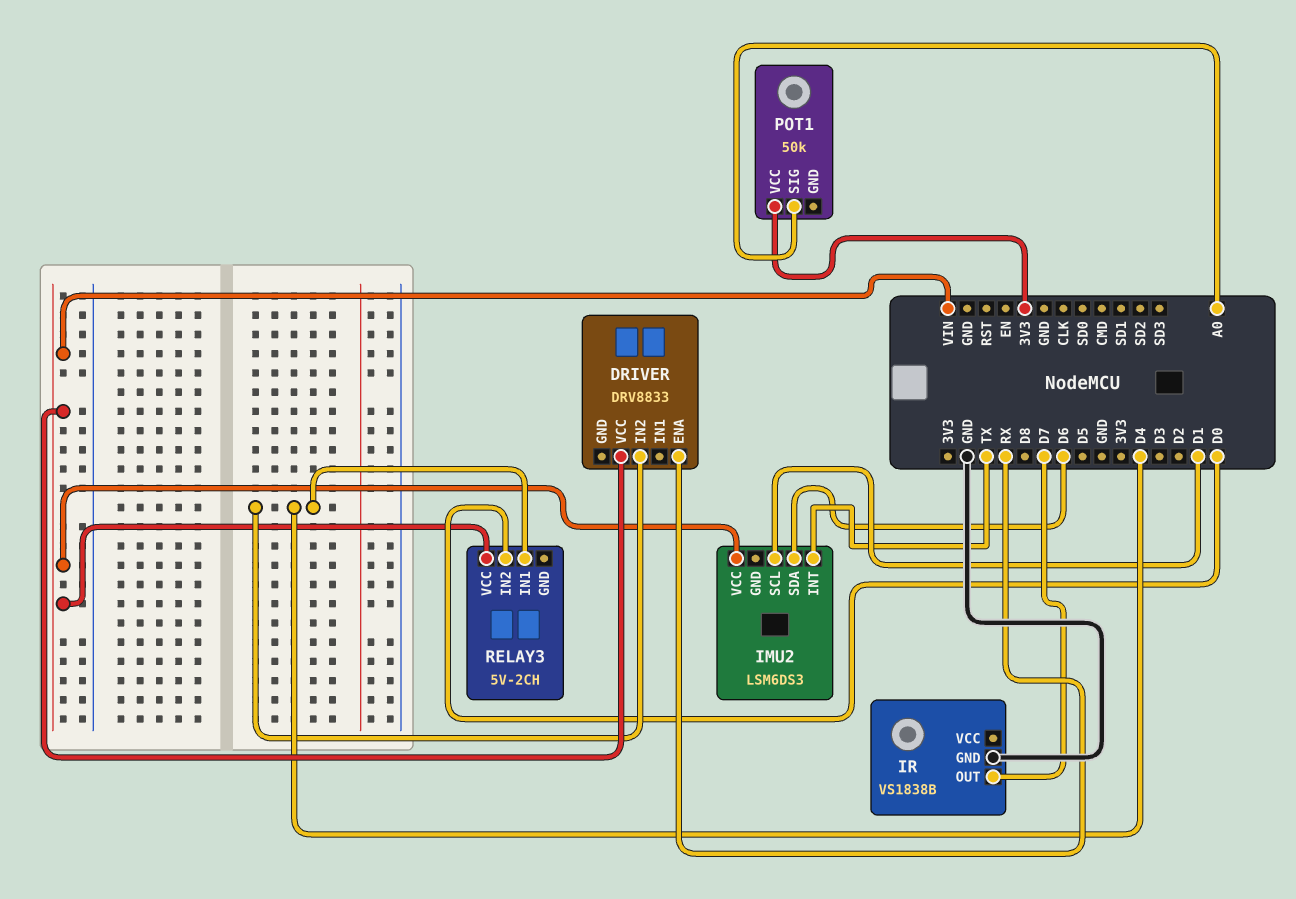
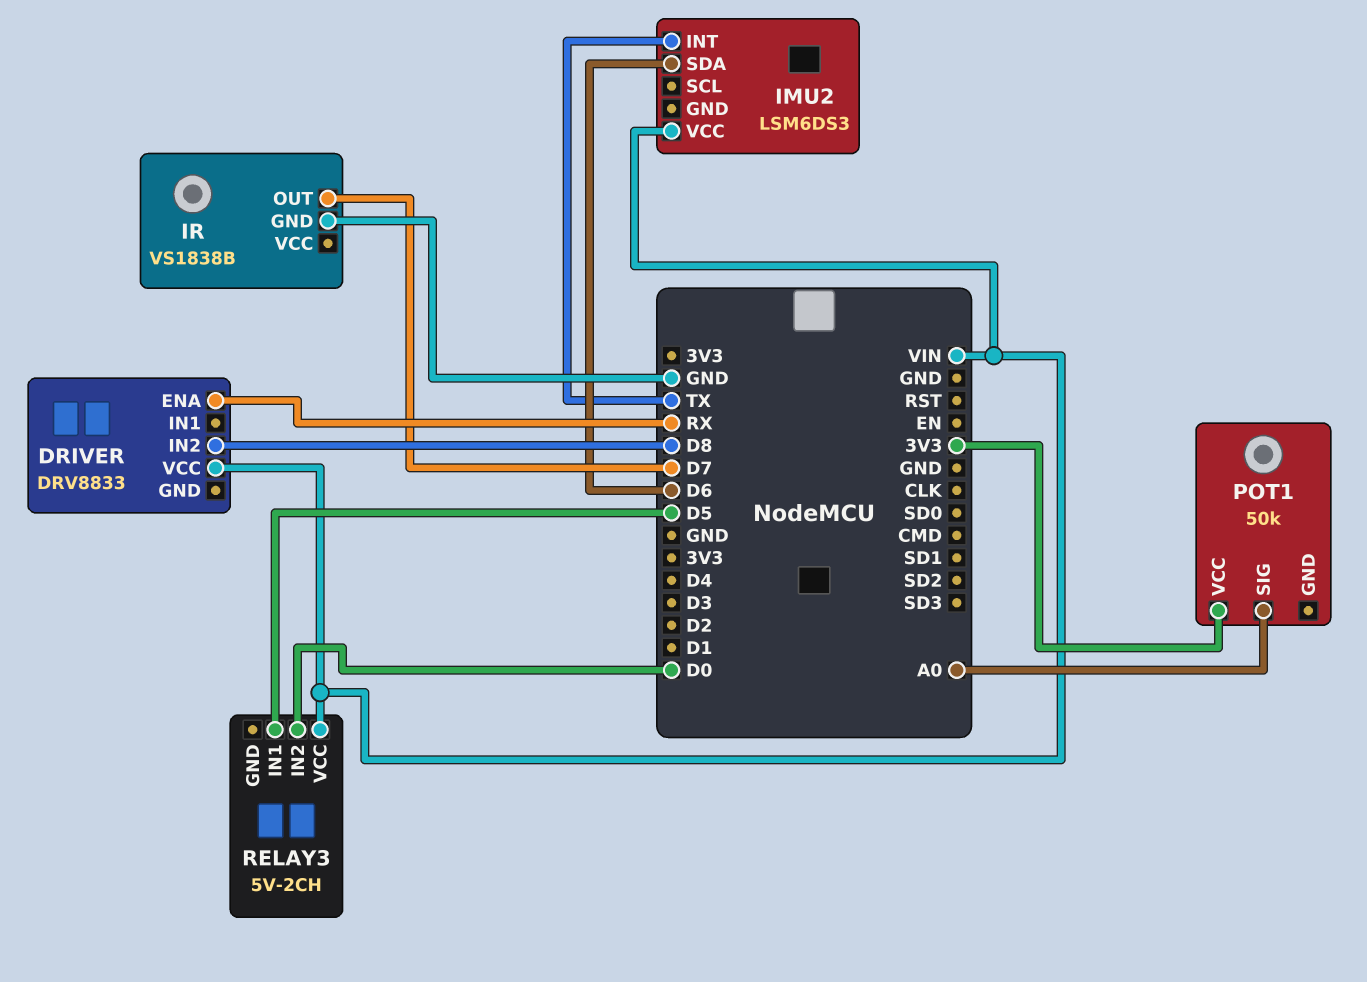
DRIVER pin IN2: D4 -> D8
IMU2 pin SCL: D1 -> none
RELAY3 pin IN1: D4 -> D5

